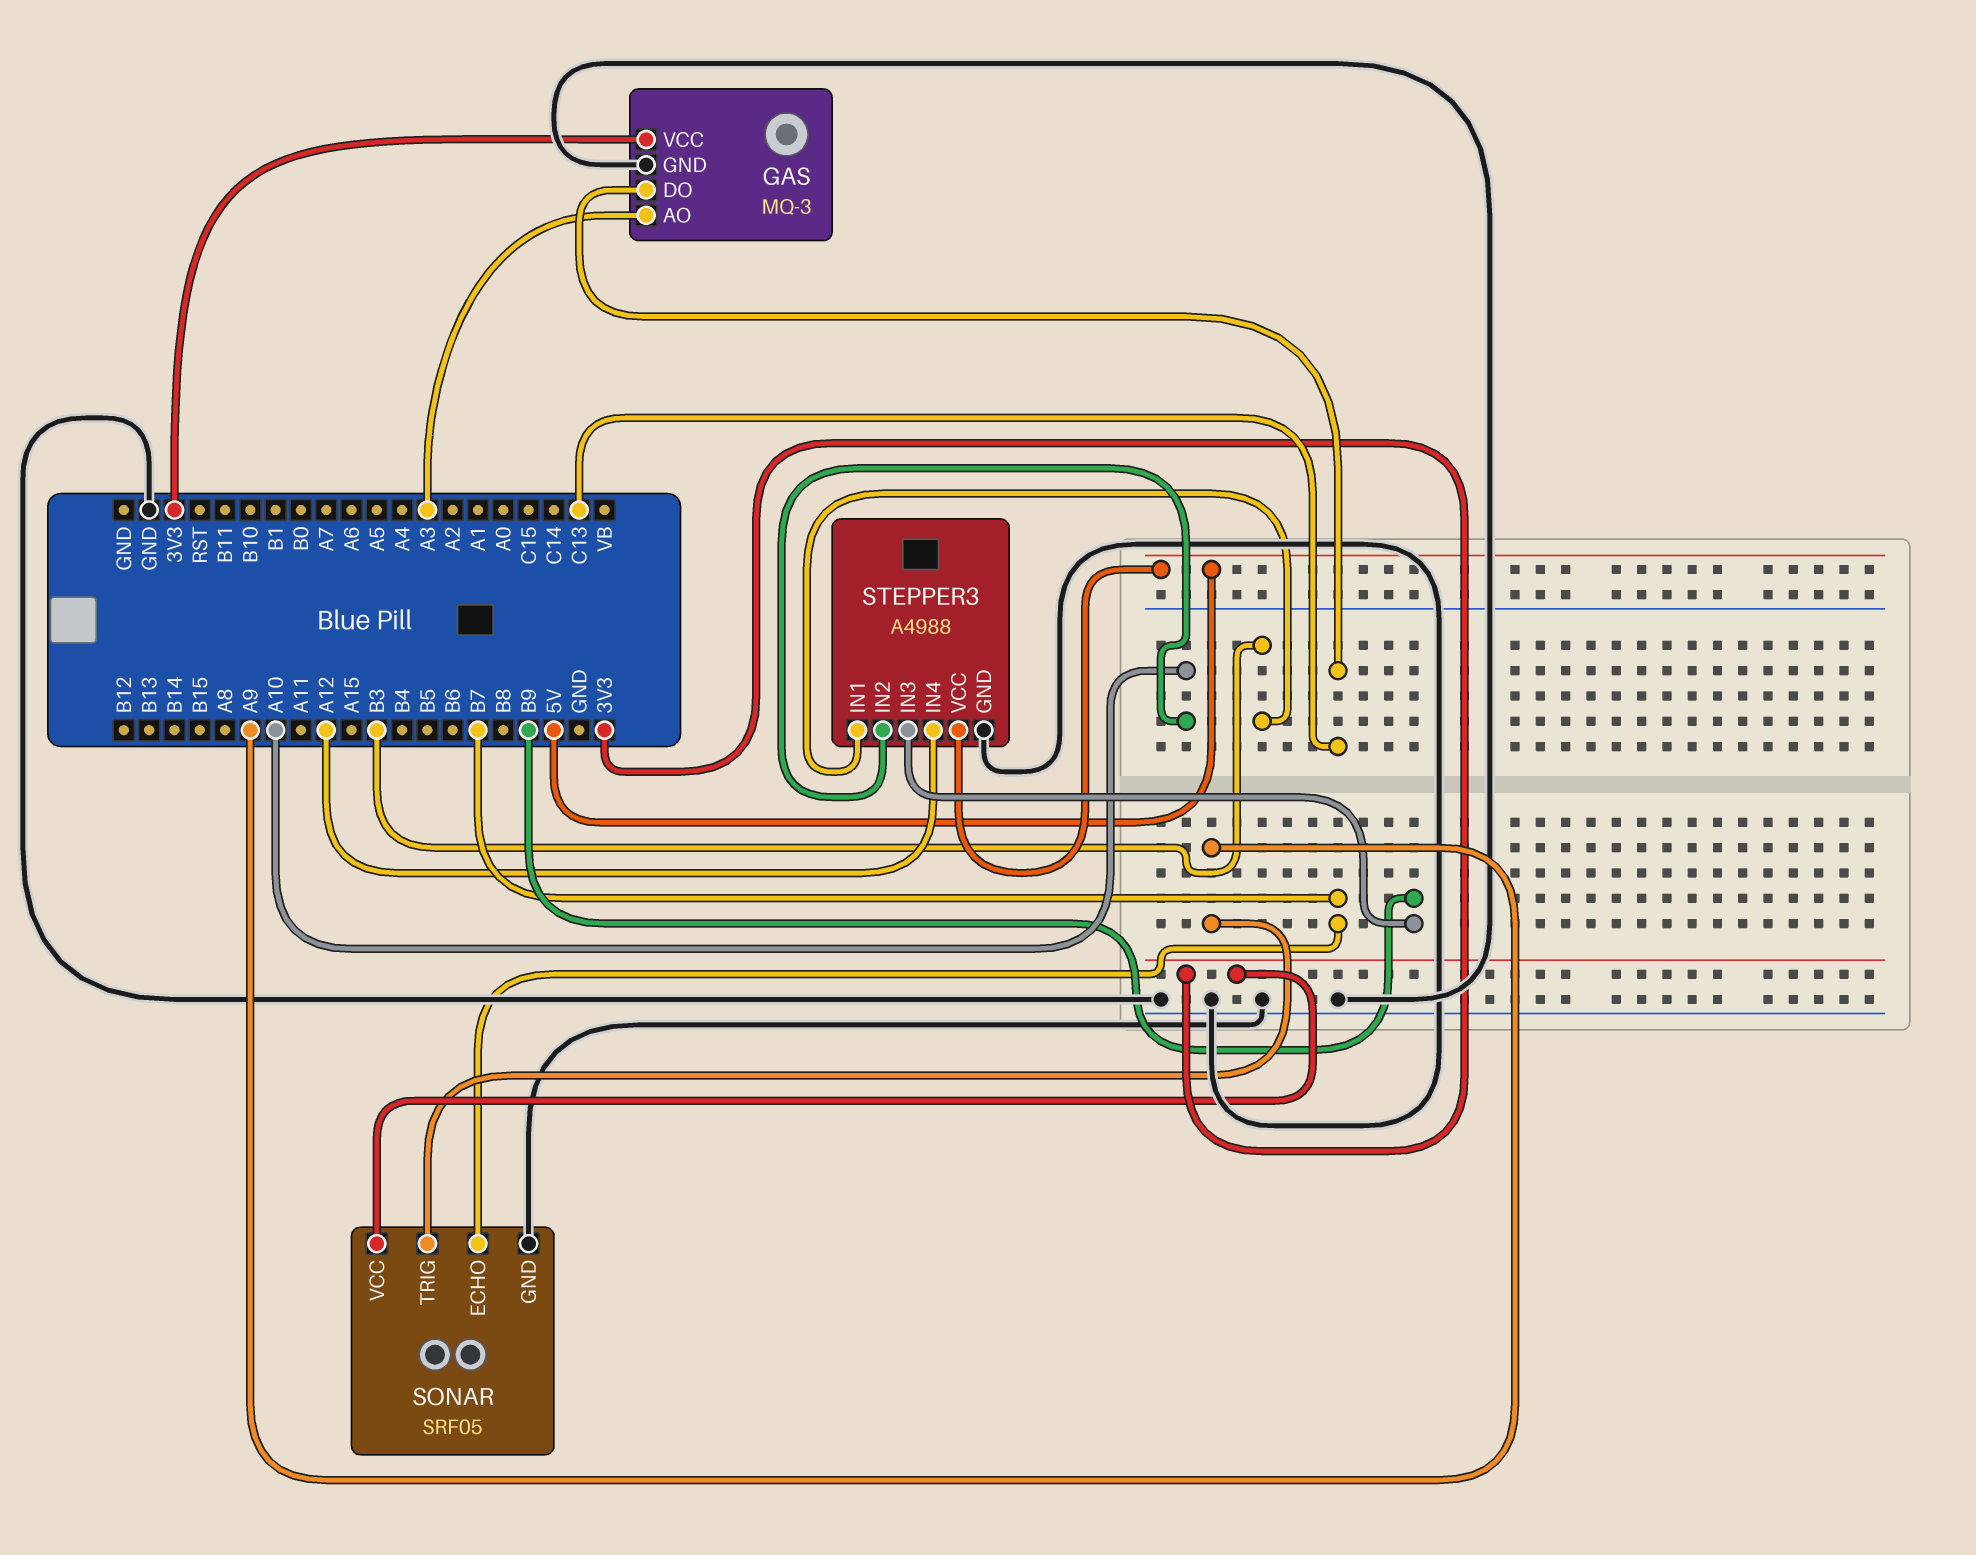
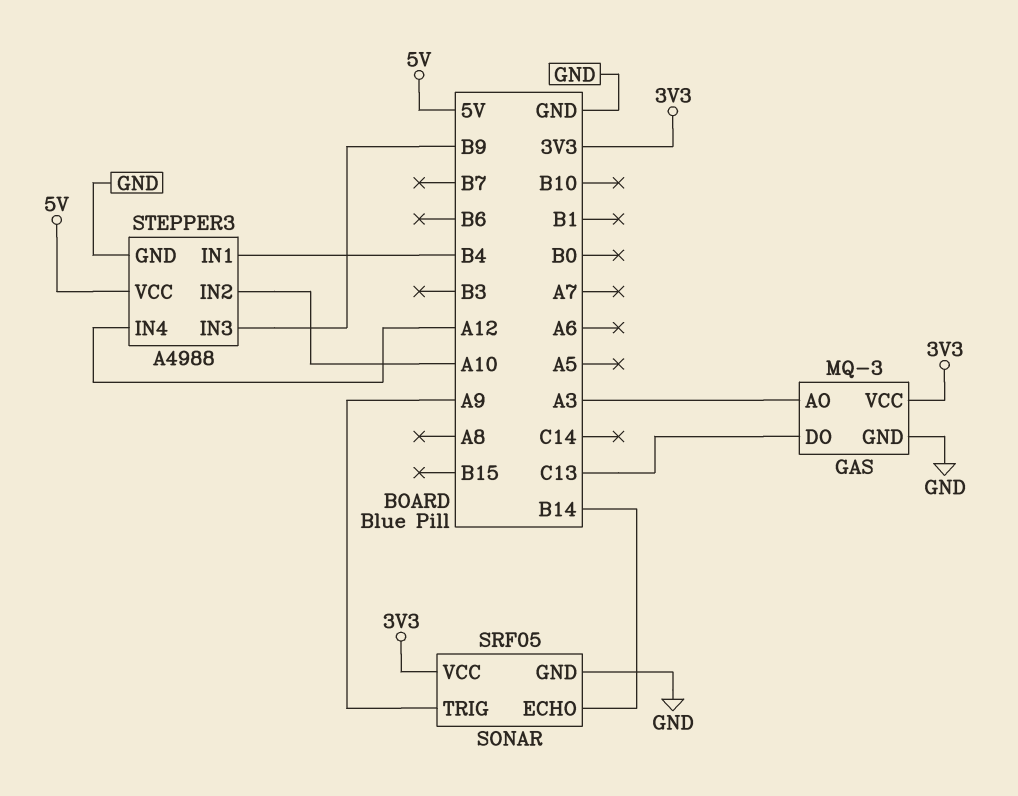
SONAR pin ECHO: B7 -> B14
STEPPER3 pin IN1: B3 -> B4

